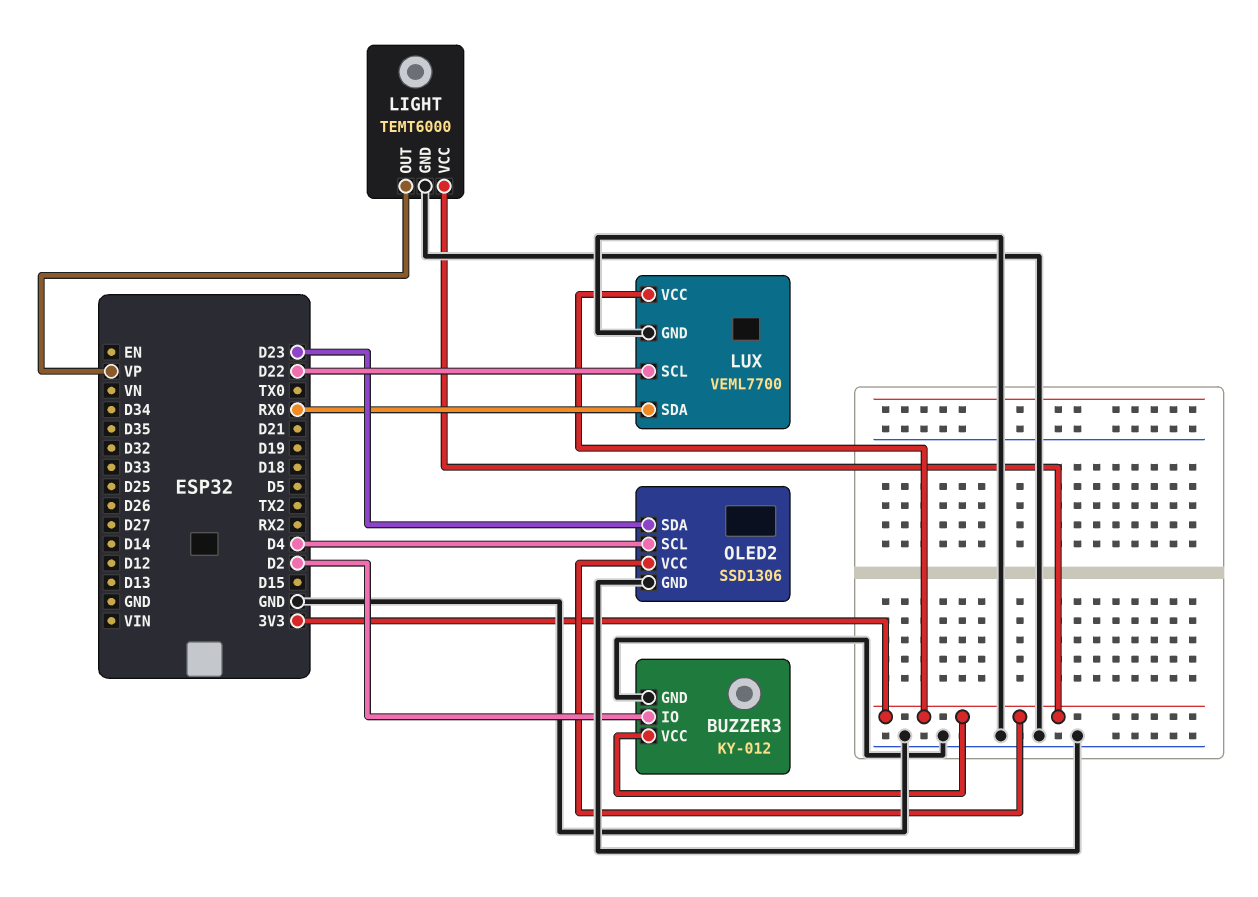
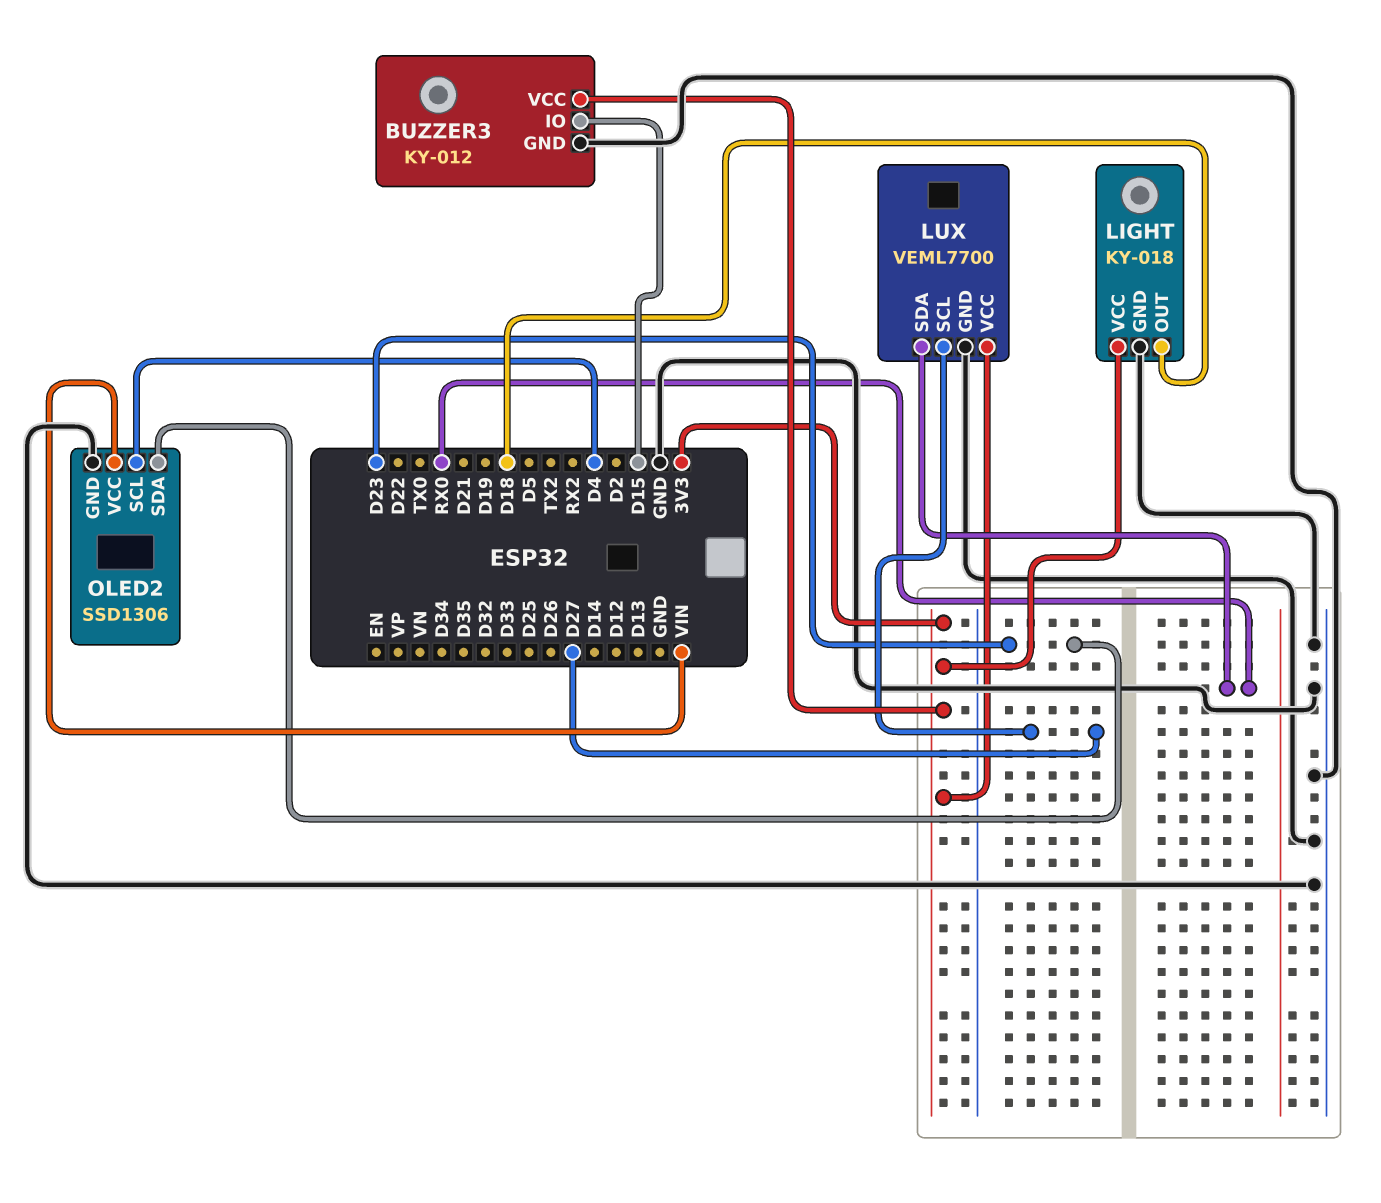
BUZZER3 pin IO: D2 -> D15
LIGHT: TEMT6000 -> KY-018
LIGHT pin OUT: VP -> D18
LUX pin SCL: D22 -> D27
OLED2 pin VCC: 3V3 -> VIN

